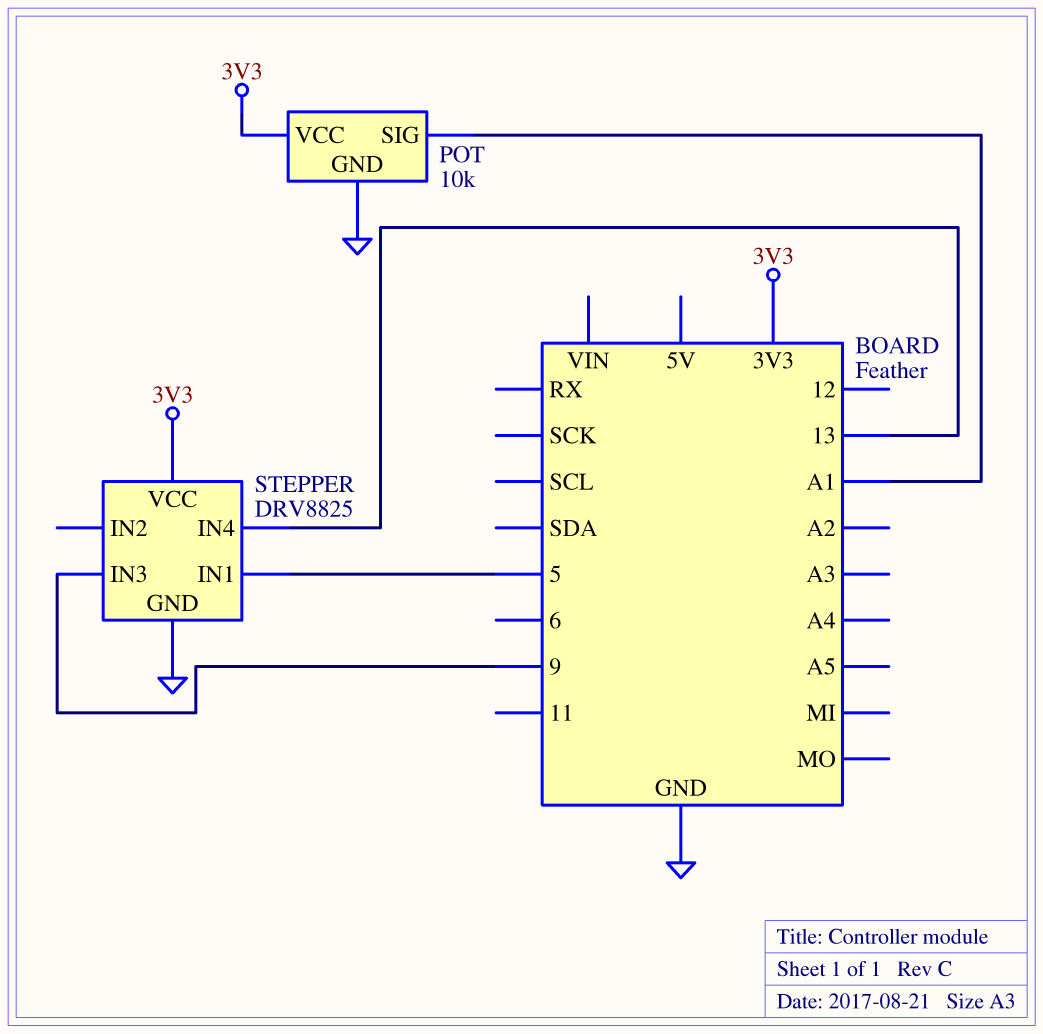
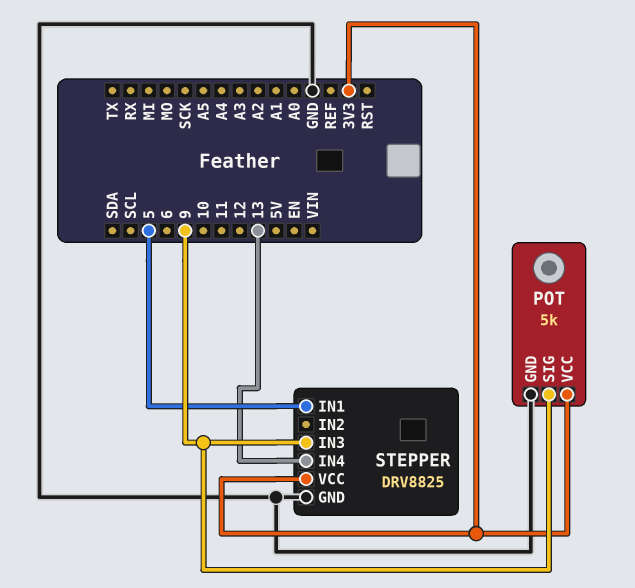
POT: 10k -> 5k
POT pin SIG: A1 -> 9

